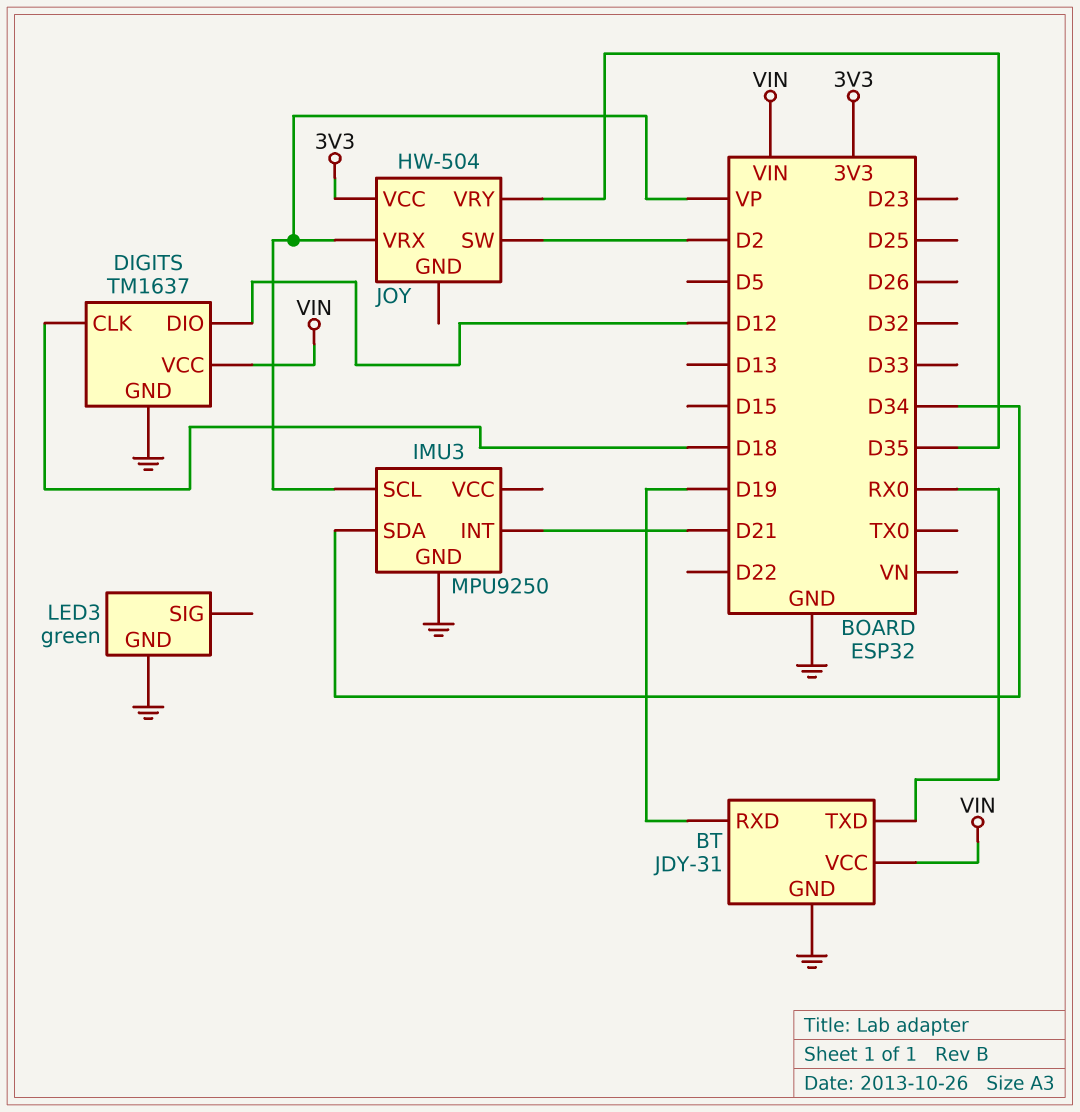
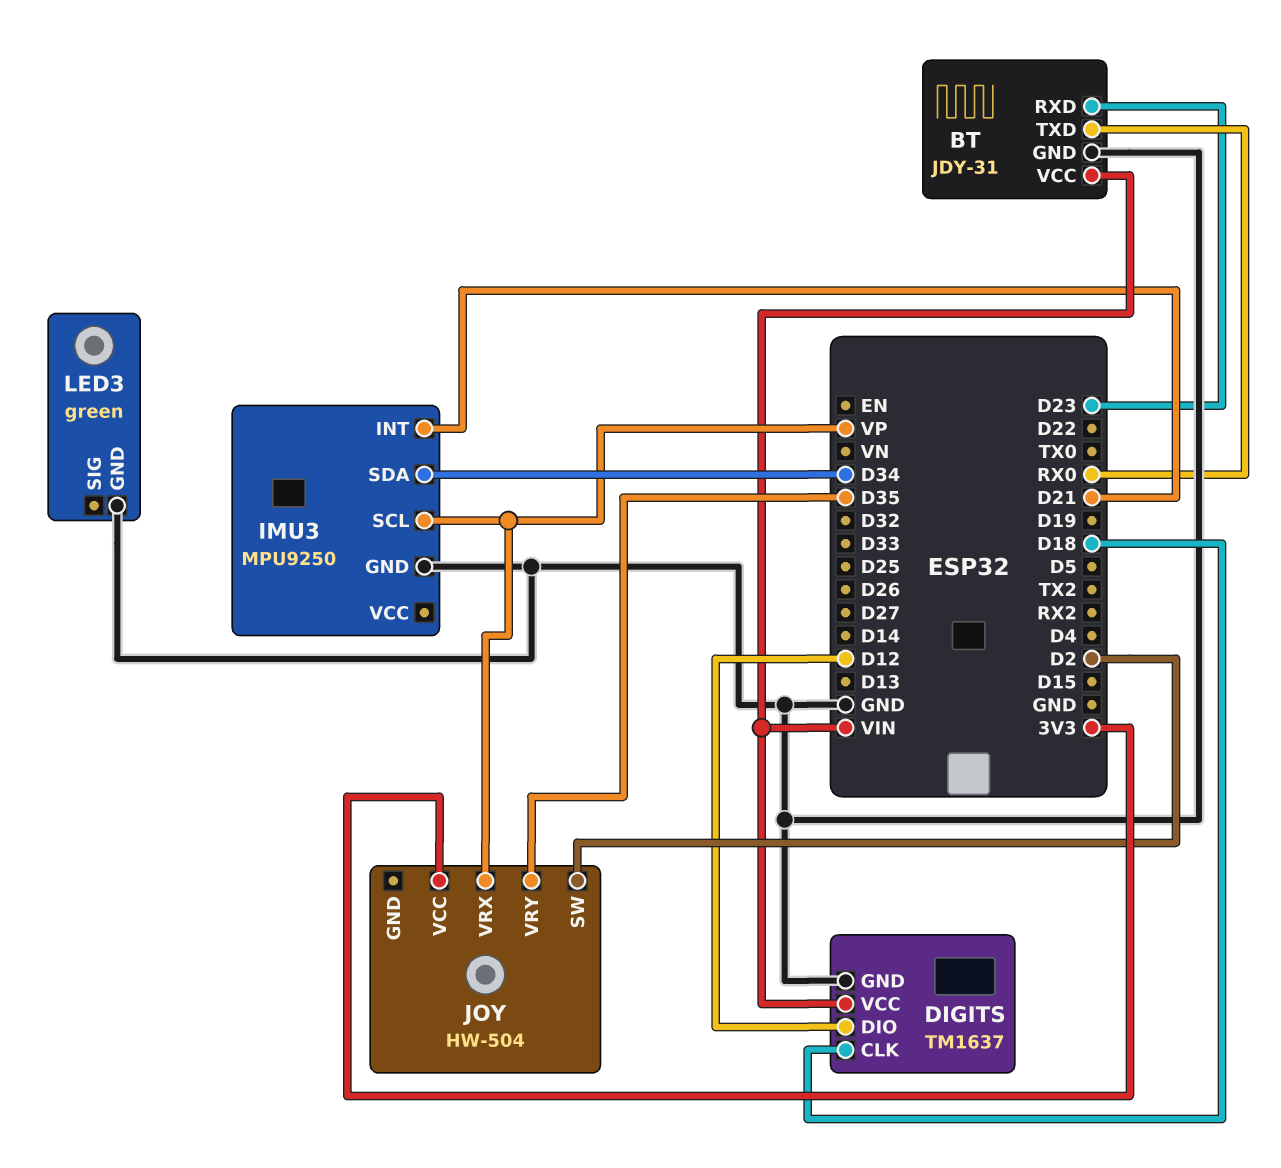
BT pin RXD: D19 -> D23

